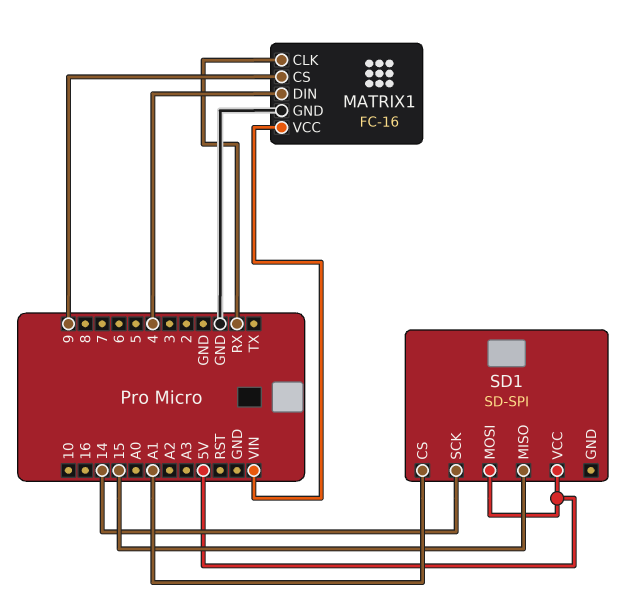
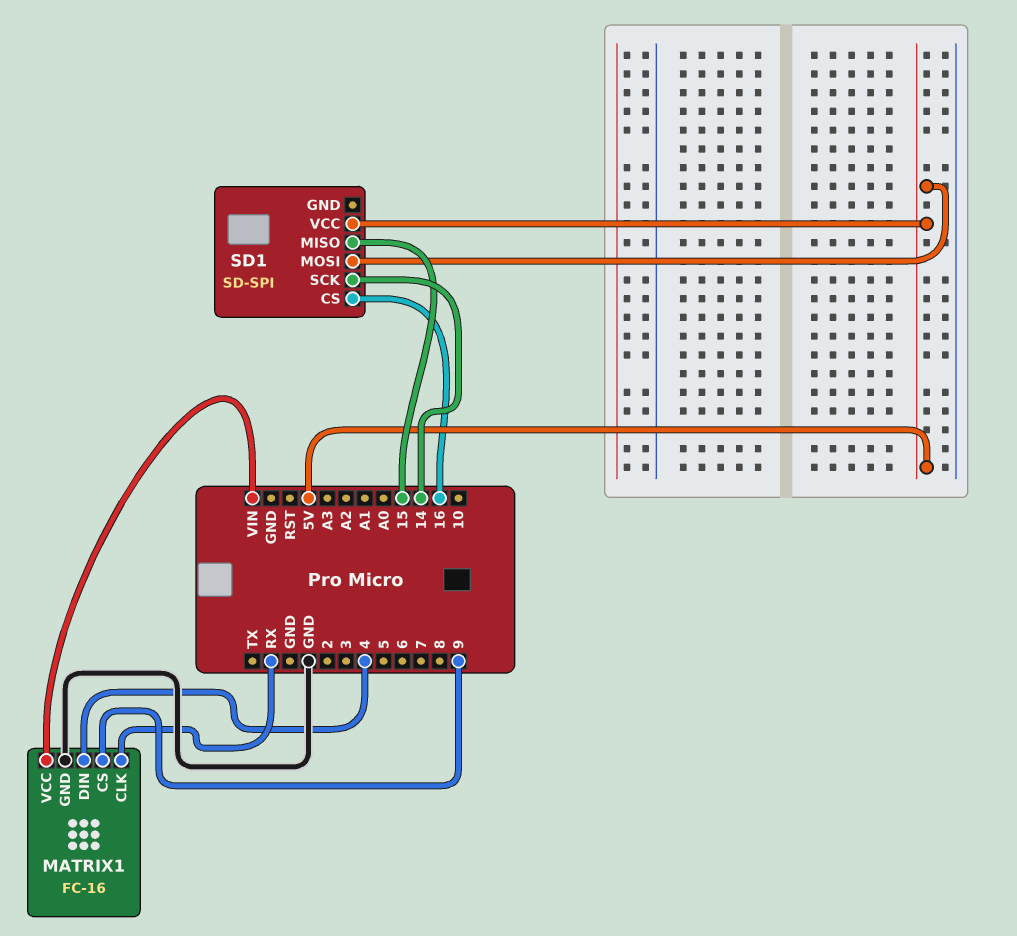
SD1 pin CS: A1 -> 16

